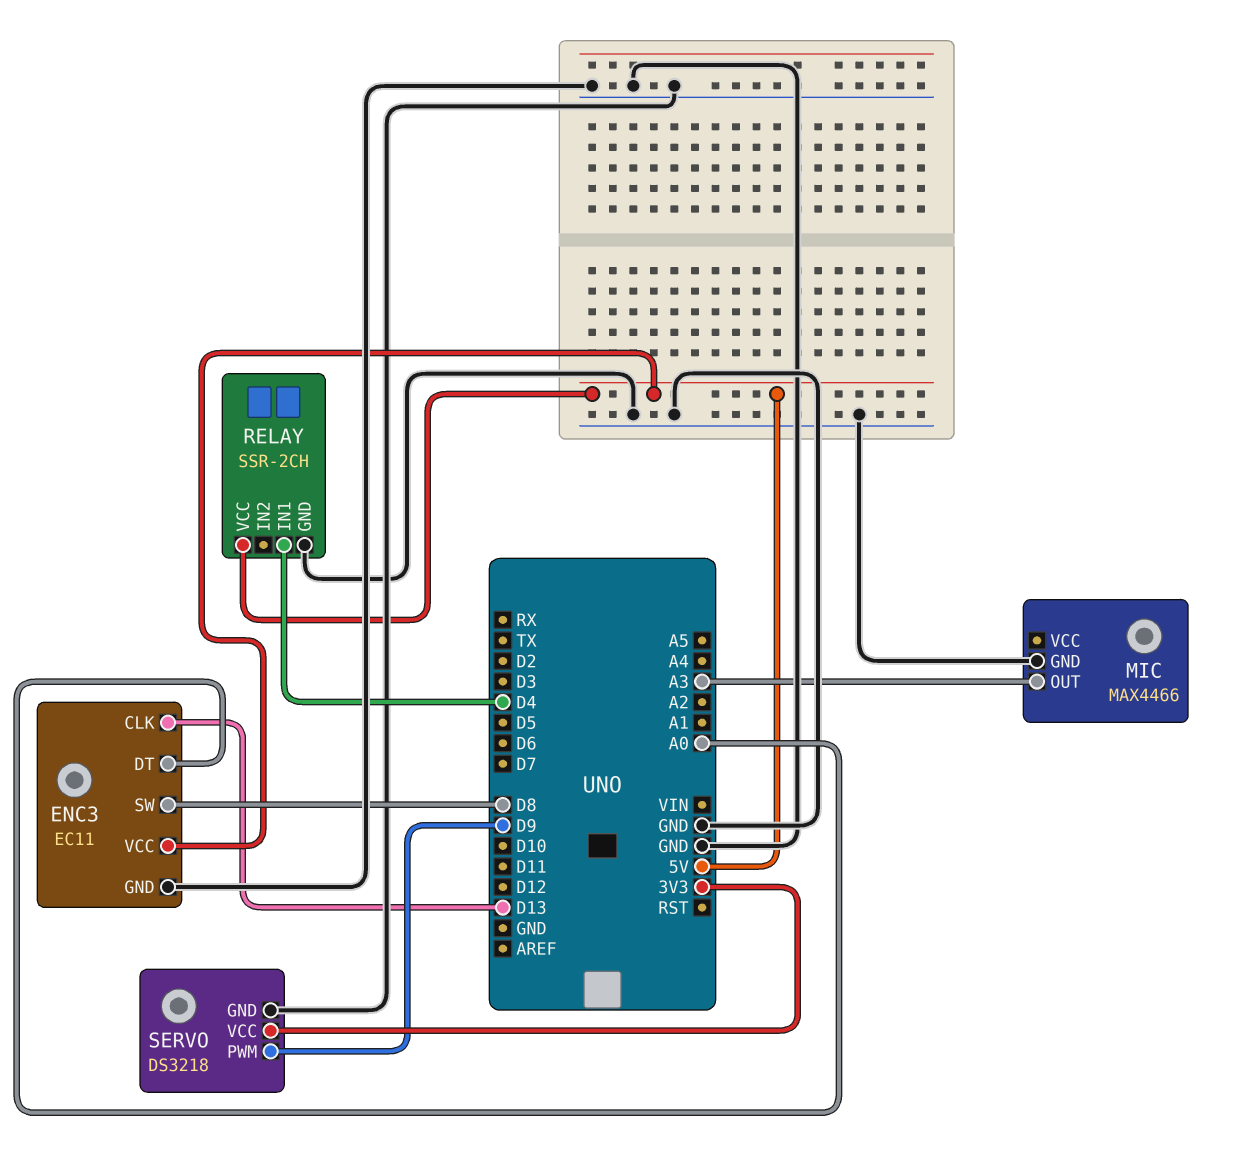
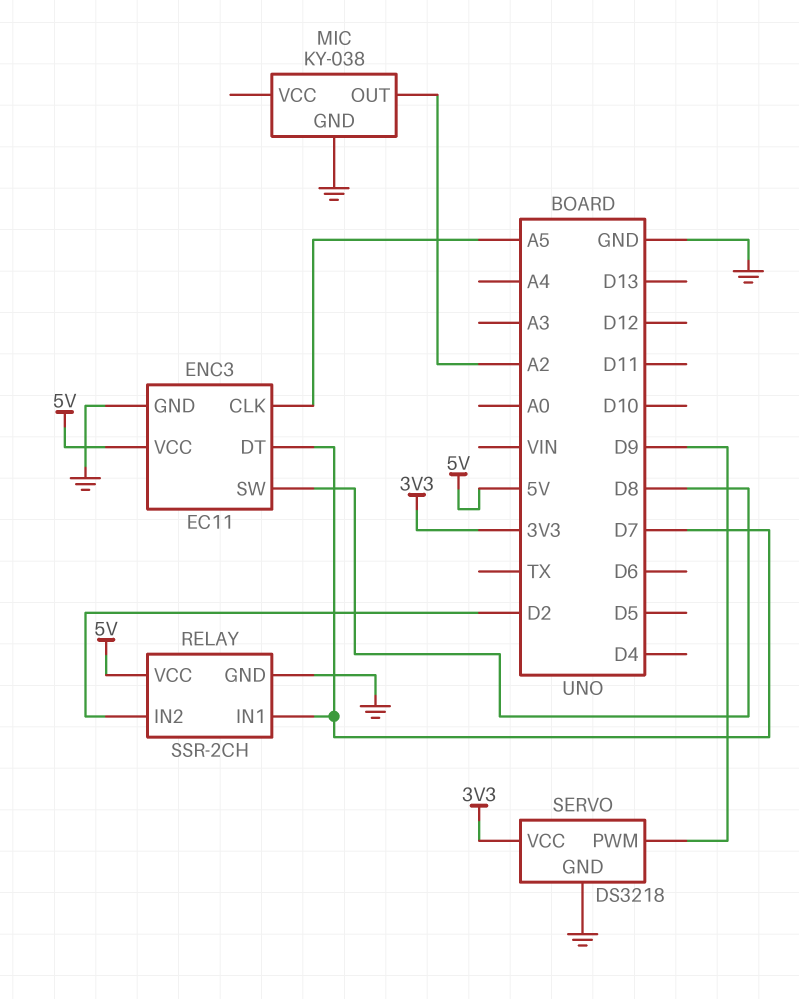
ENC3 pin CLK: D13 -> A5
ENC3 pin DT: A0 -> D7
MIC: MAX4466 -> KY-038
MIC pin OUT: A3 -> A2
RELAY pin IN1: D4 -> D7
RELAY pin IN2: none -> D2

